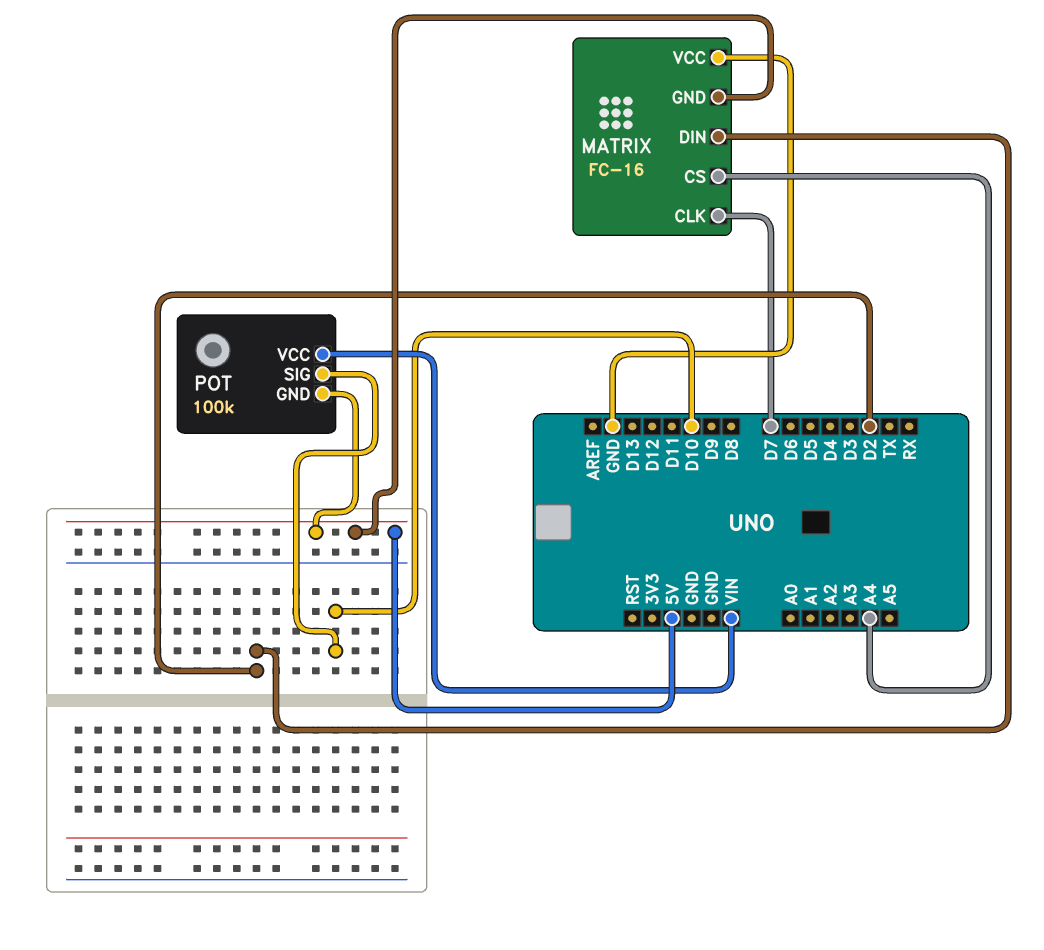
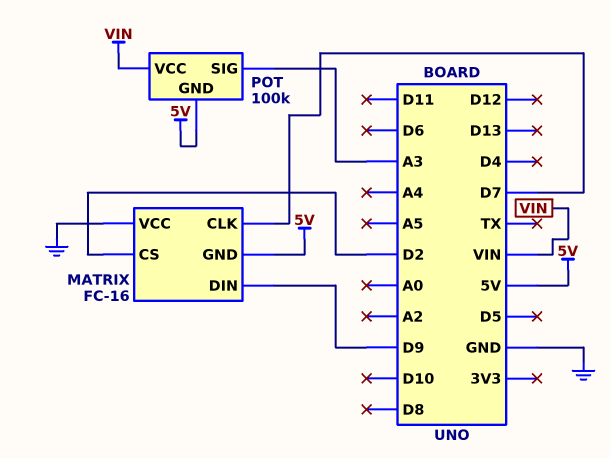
MATRIX pin CS: A4 -> D2
MATRIX pin DIN: D2 -> D9
POT pin SIG: D10 -> A3

